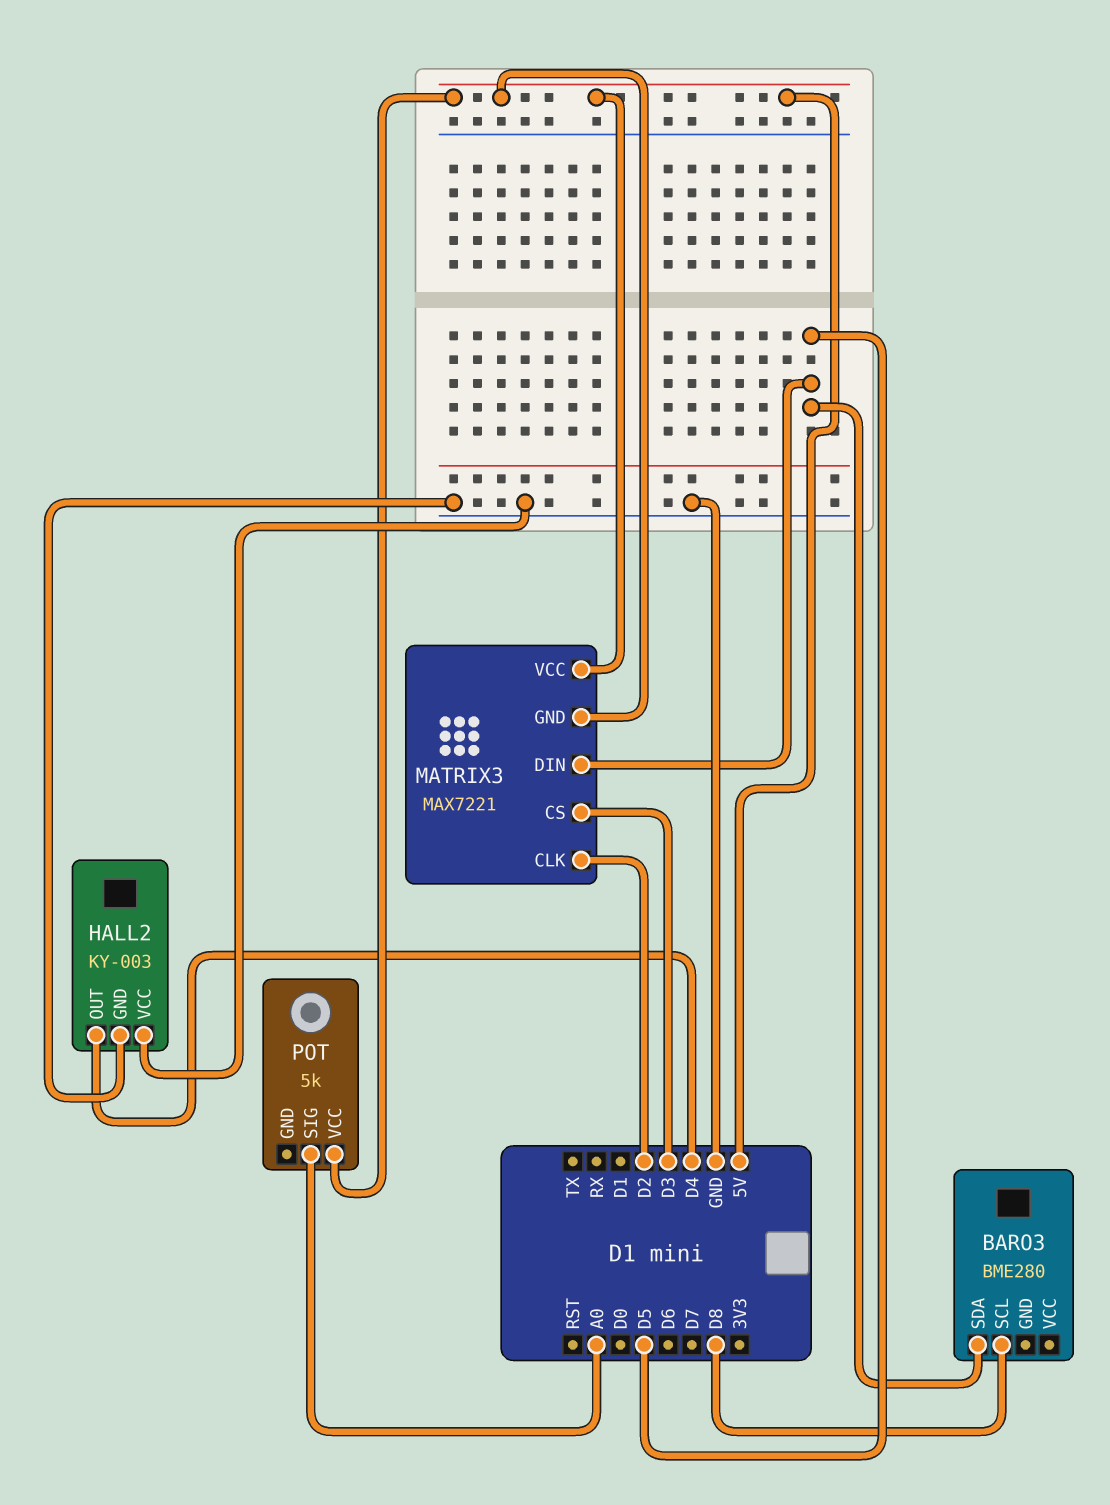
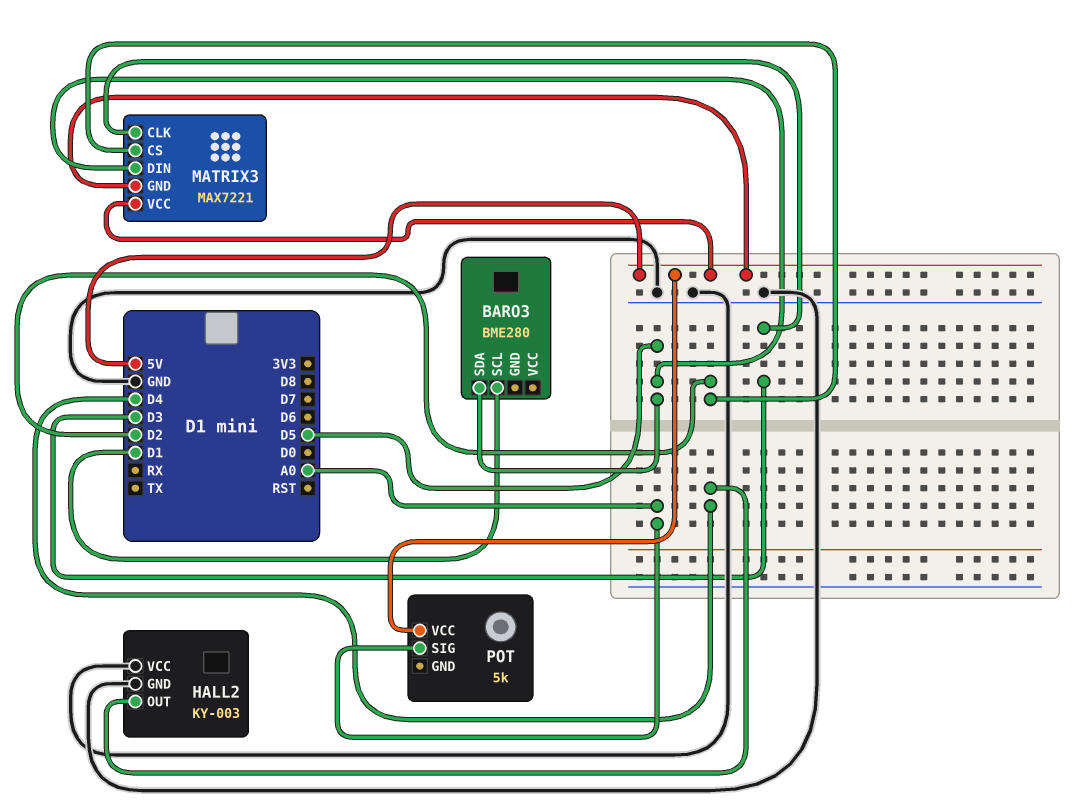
BARO3 pin SCL: D8 -> D1
MATRIX3 pin CLK: D2 -> D3
MATRIX3 pin CS: D3 -> D2

